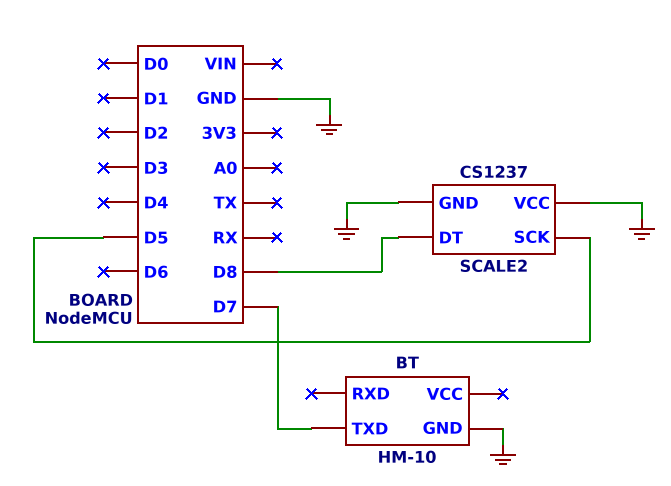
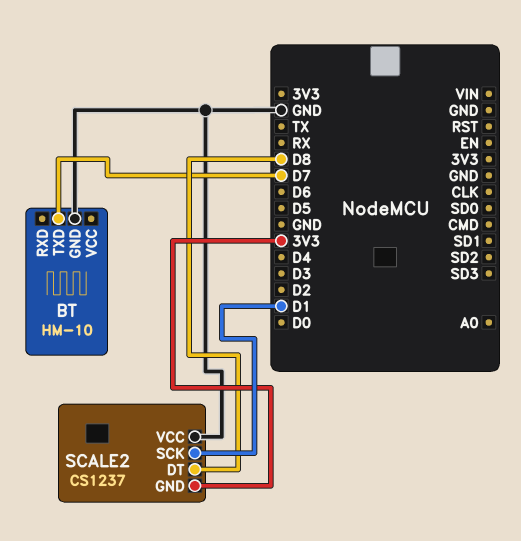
SCALE2 pin GND: GND -> 3V3
SCALE2 pin SCK: D5 -> D1

